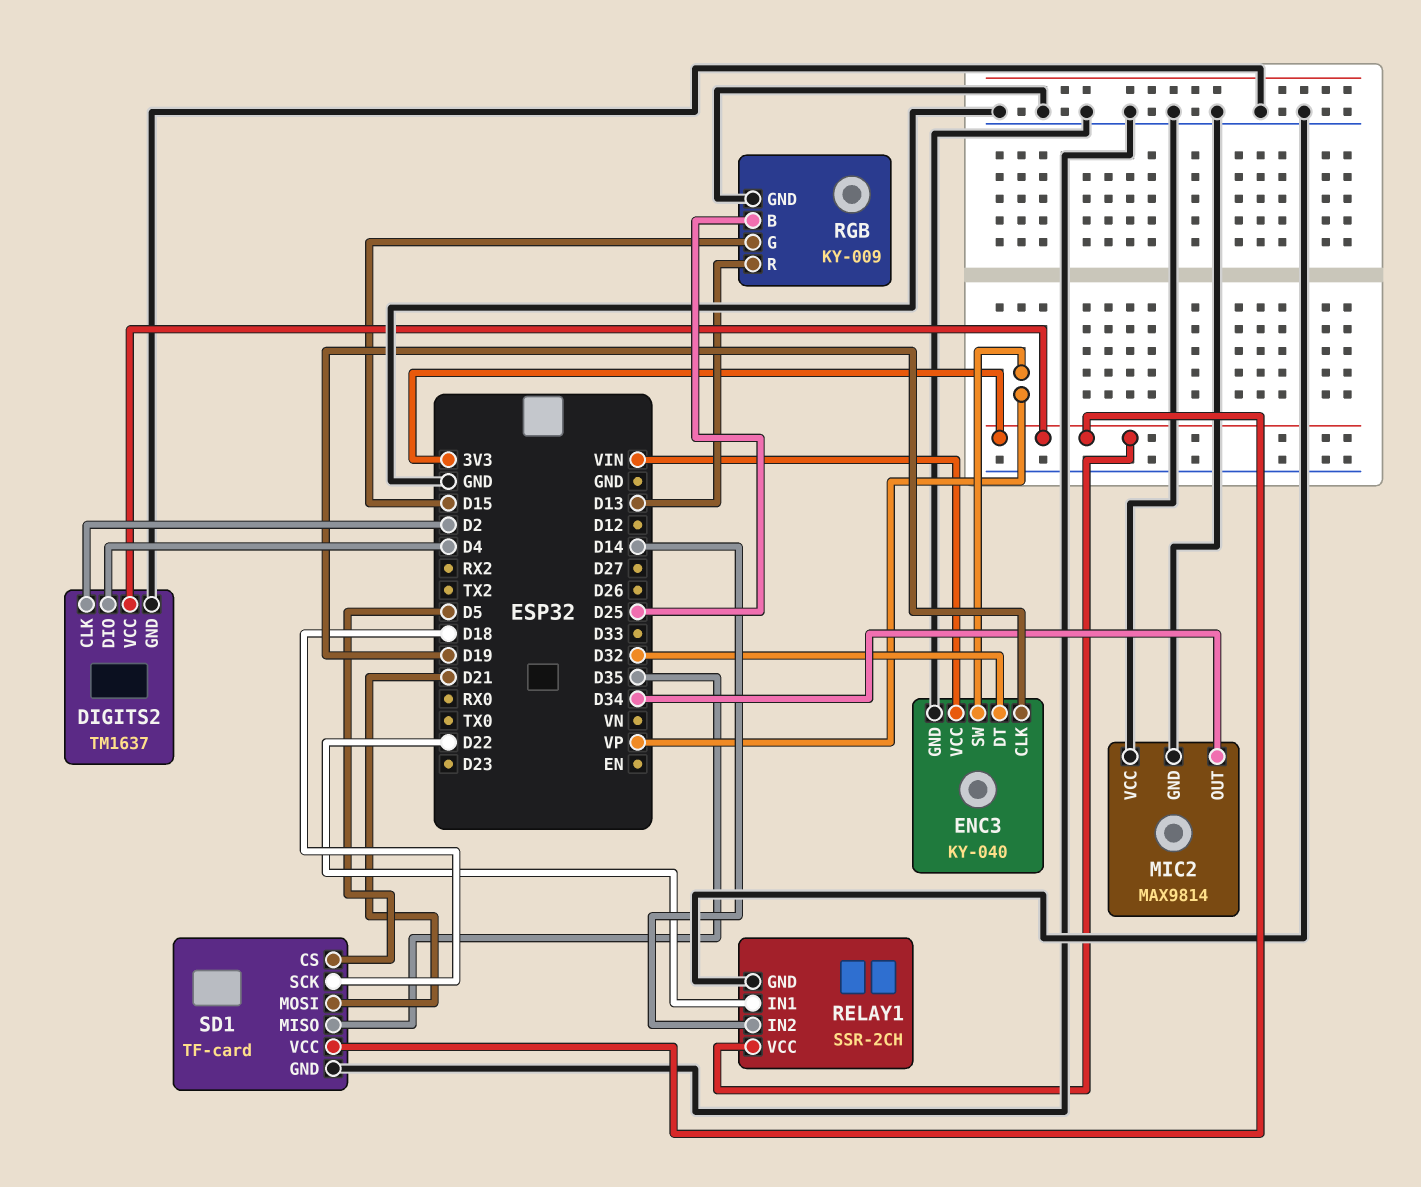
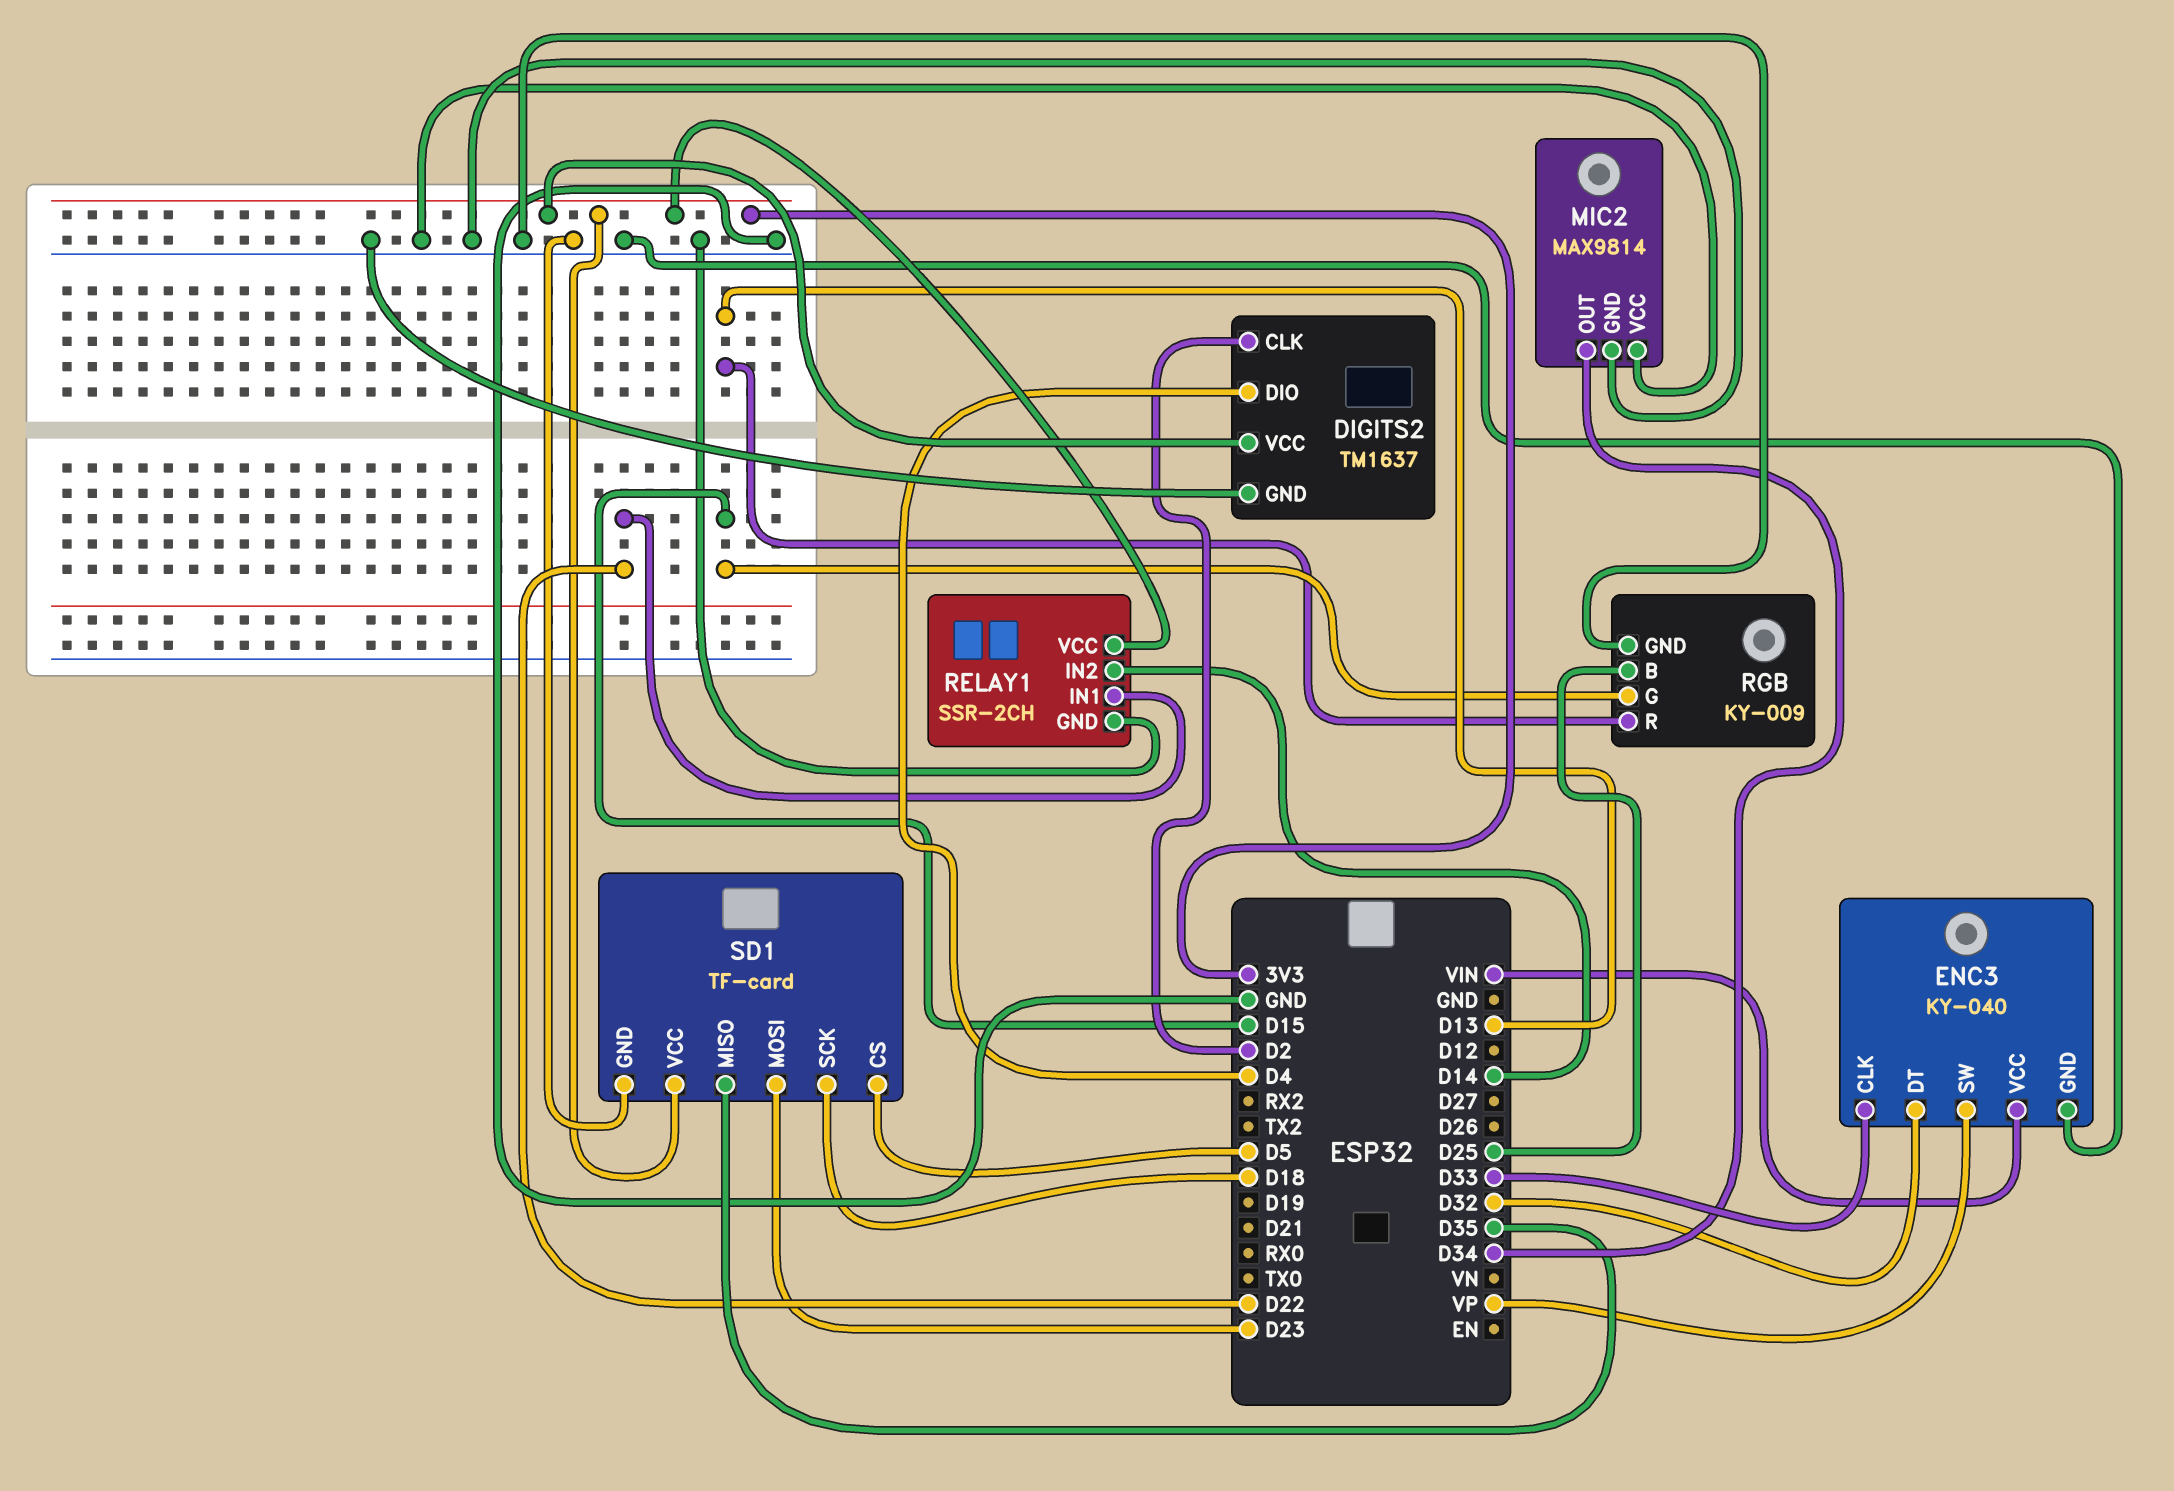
ENC3 pin CLK: D19 -> D33
SD1 pin MOSI: D21 -> D23

